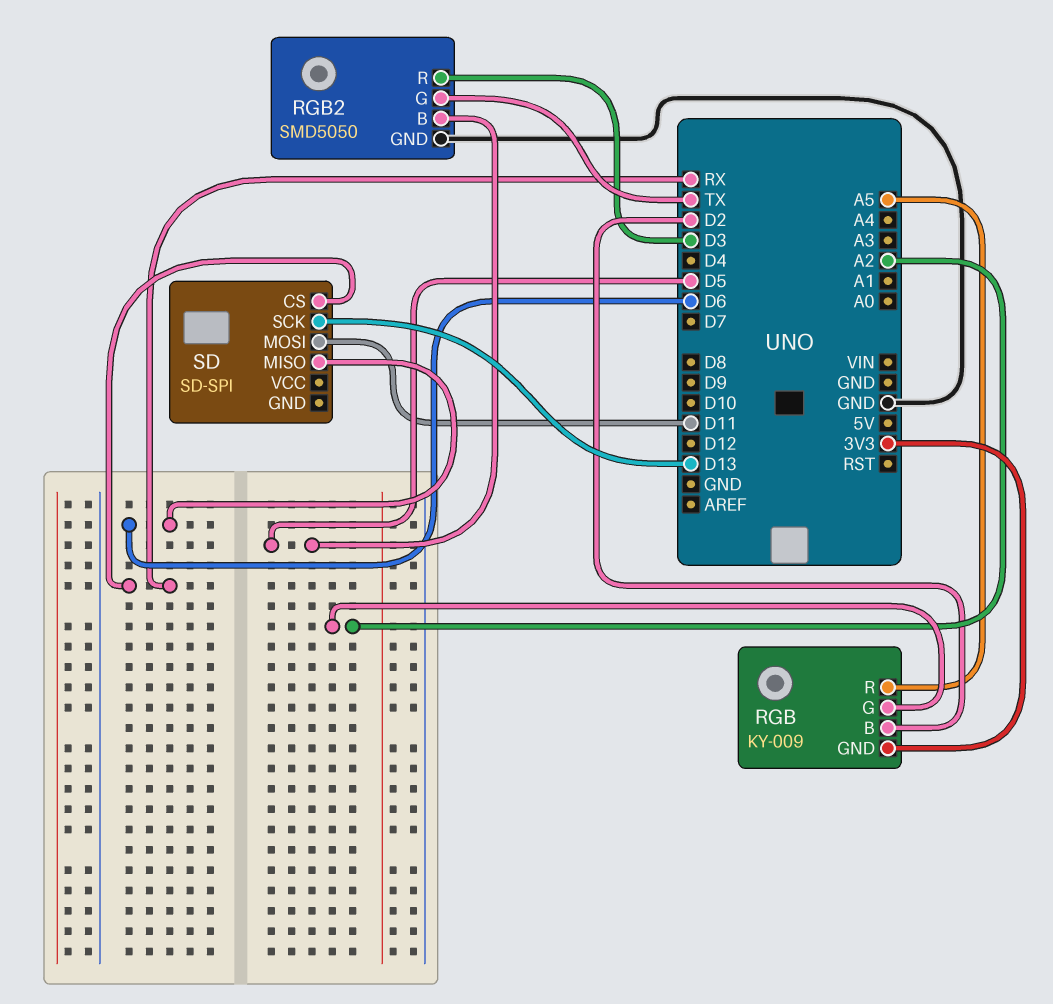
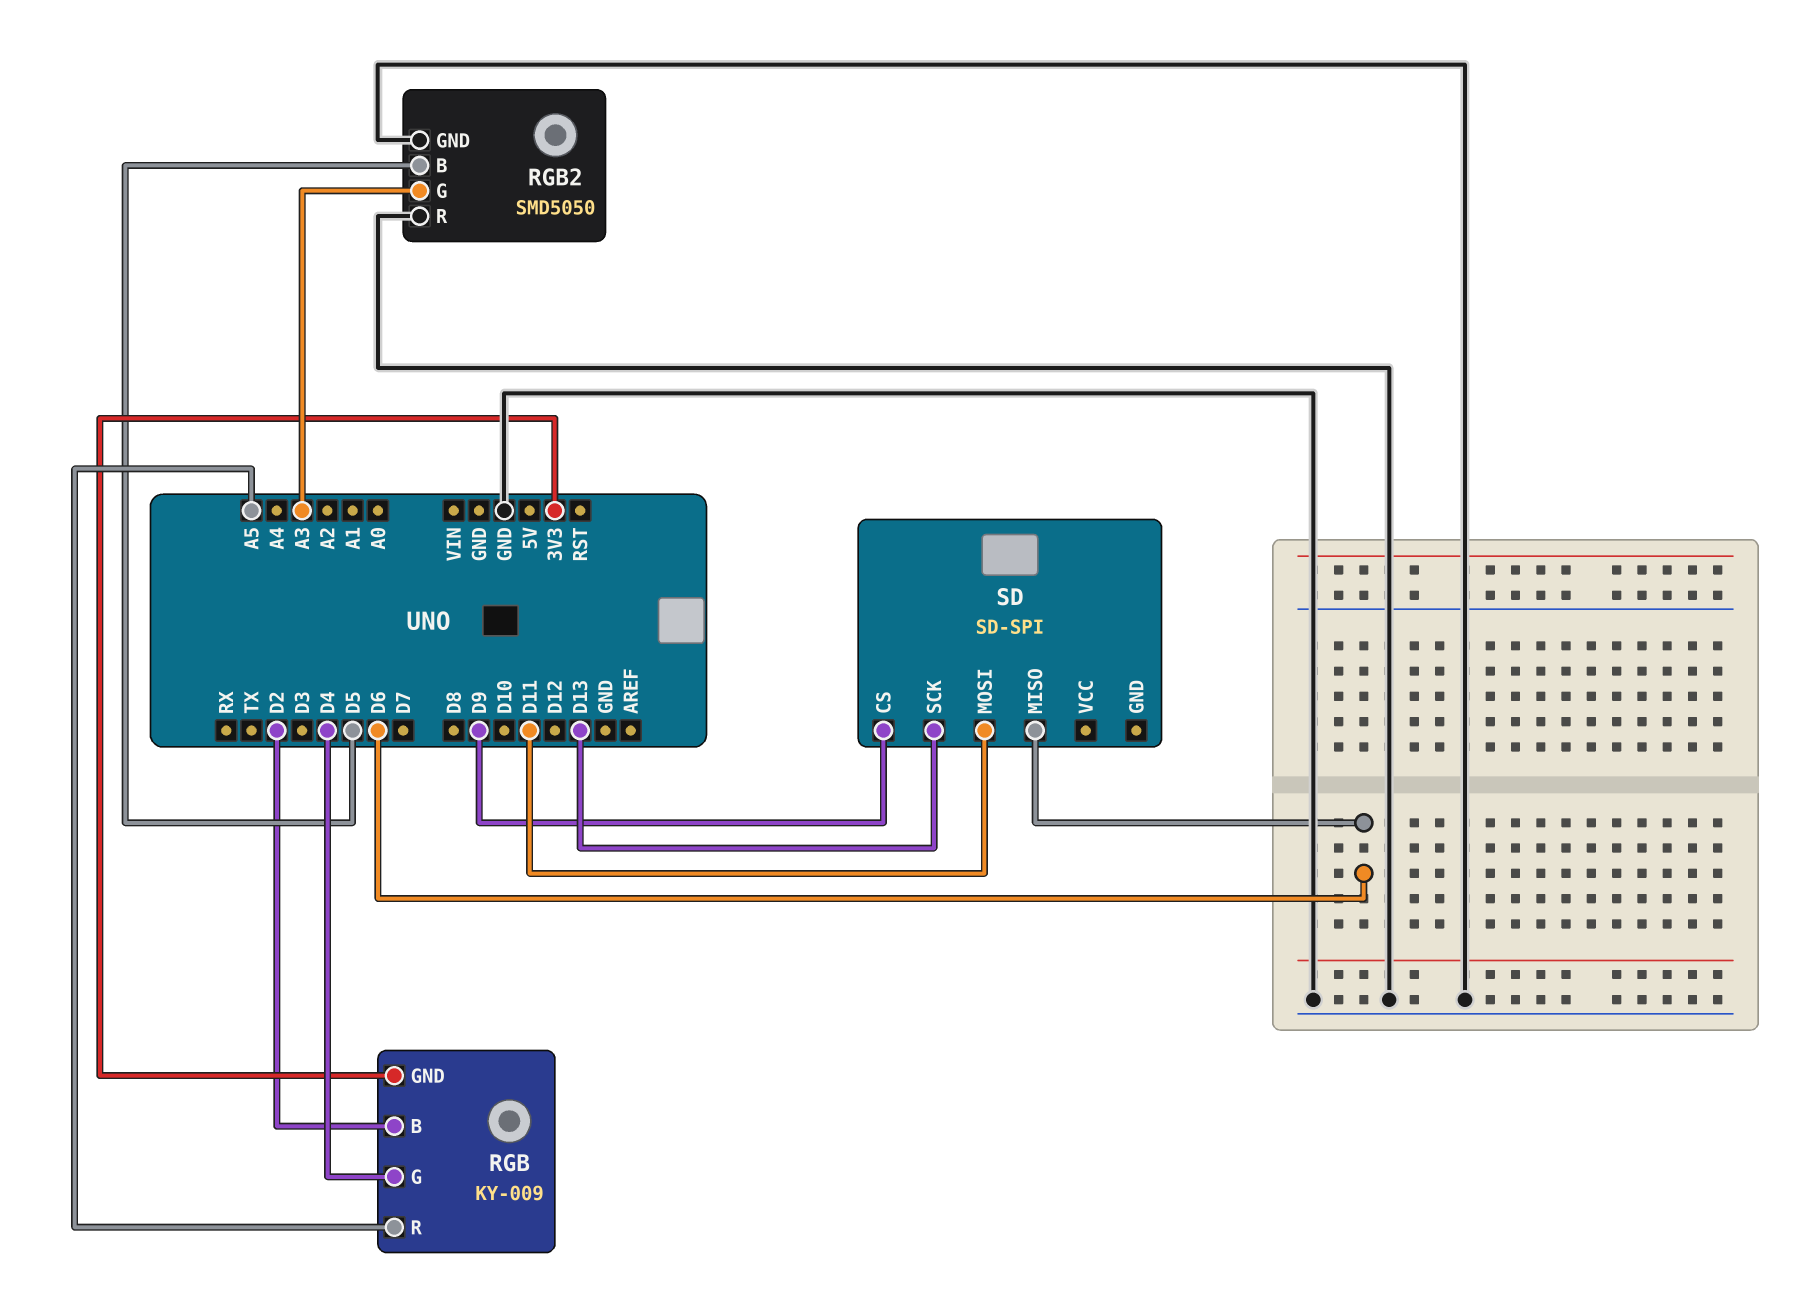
RGB pin G: A2 -> D4
RGB2 pin G: TX -> A3
RGB2 pin R: D3 -> GND
SD pin CS: RX -> D9

